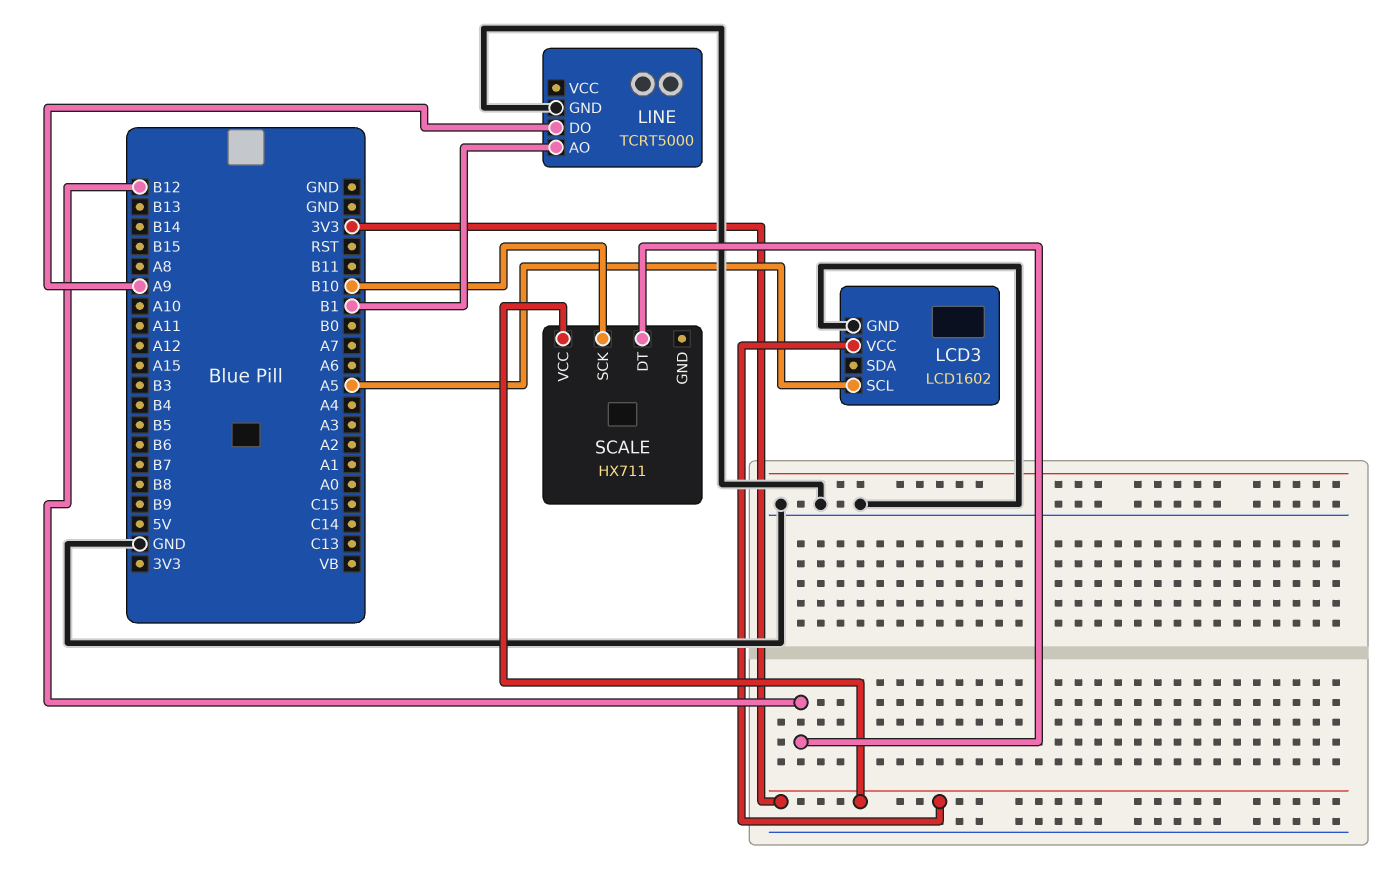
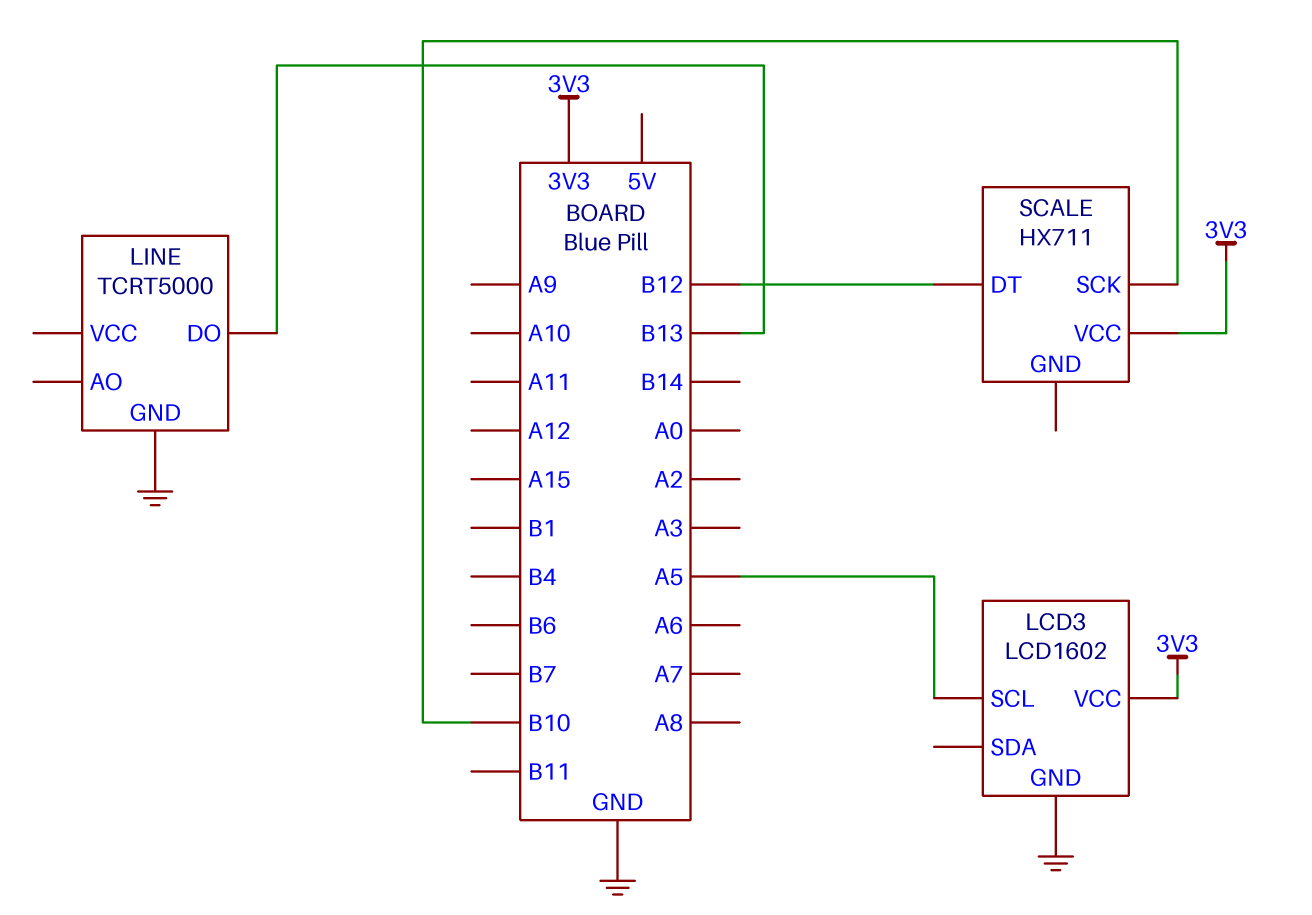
LINE pin AO: B1 -> none
LINE pin DO: A9 -> B13

